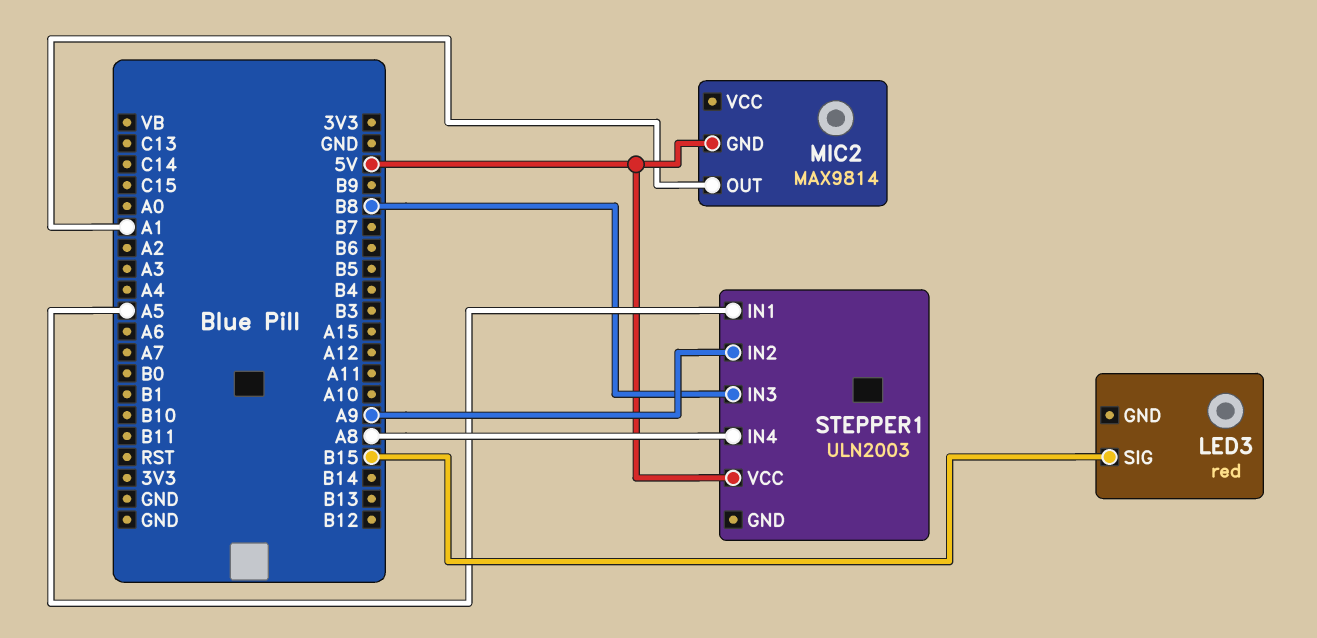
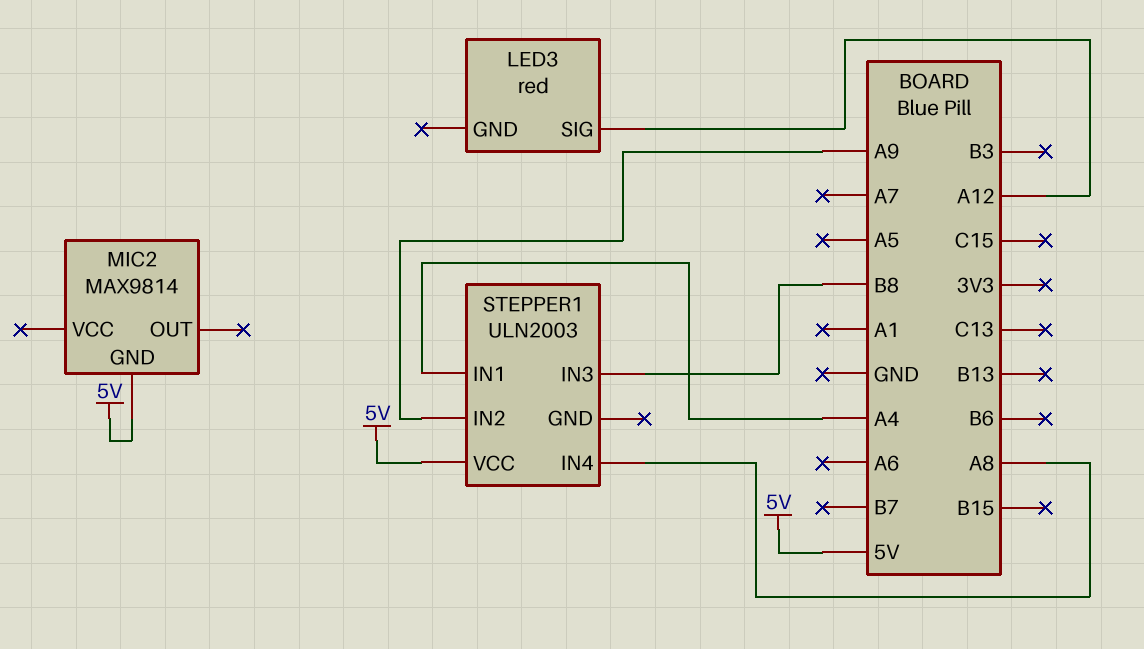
LED3 pin SIG: B15 -> A12
MIC2 pin OUT: A1 -> none
STEPPER1 pin IN1: A5 -> A4

